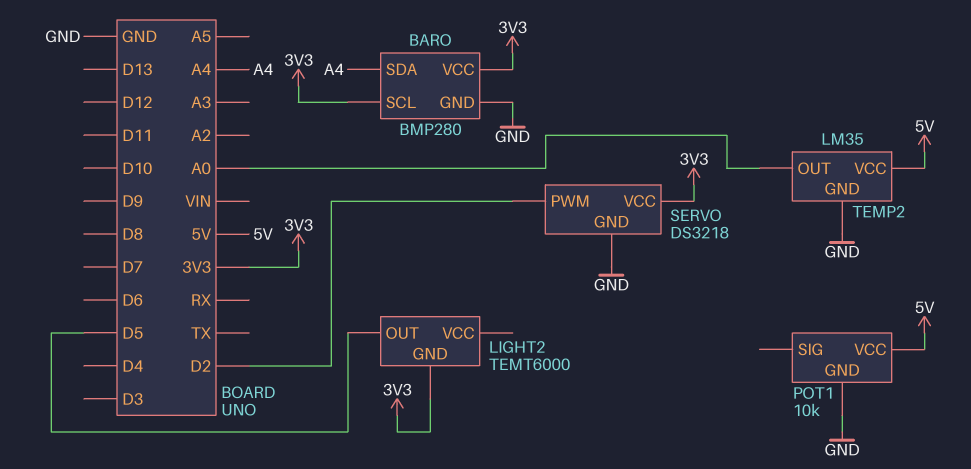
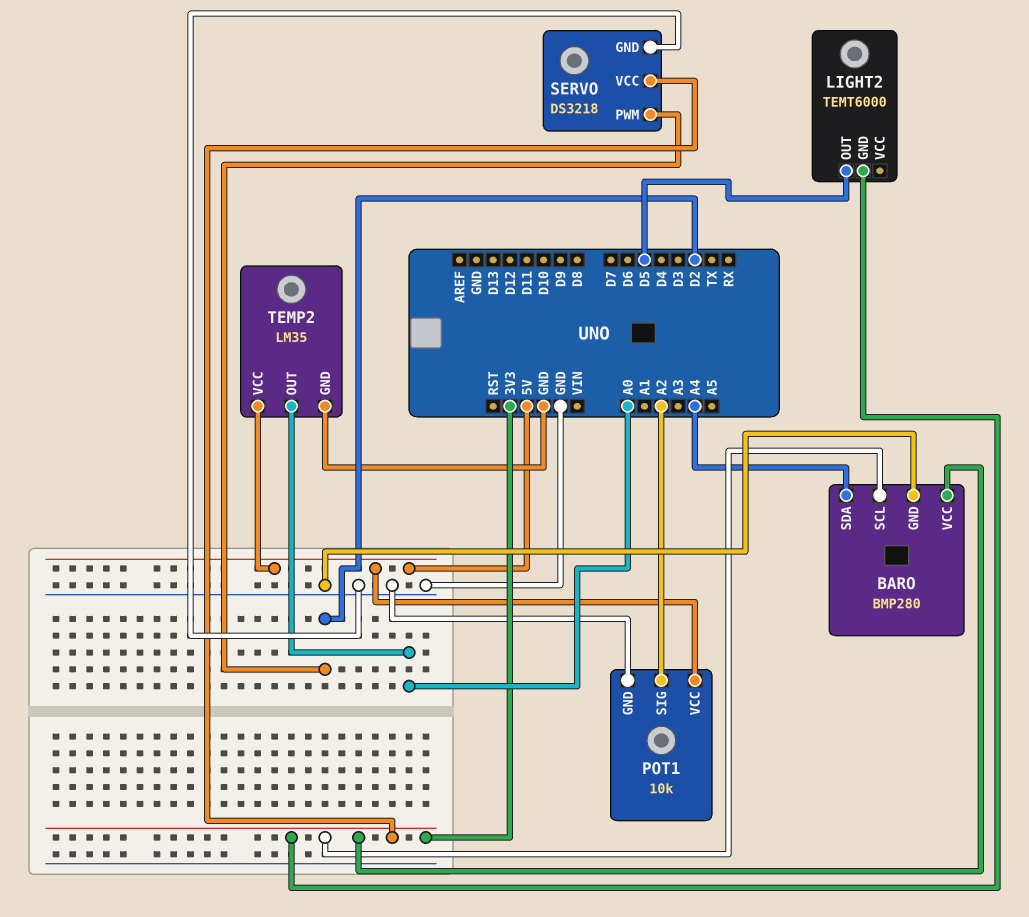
POT1 pin SIG: none -> A2

